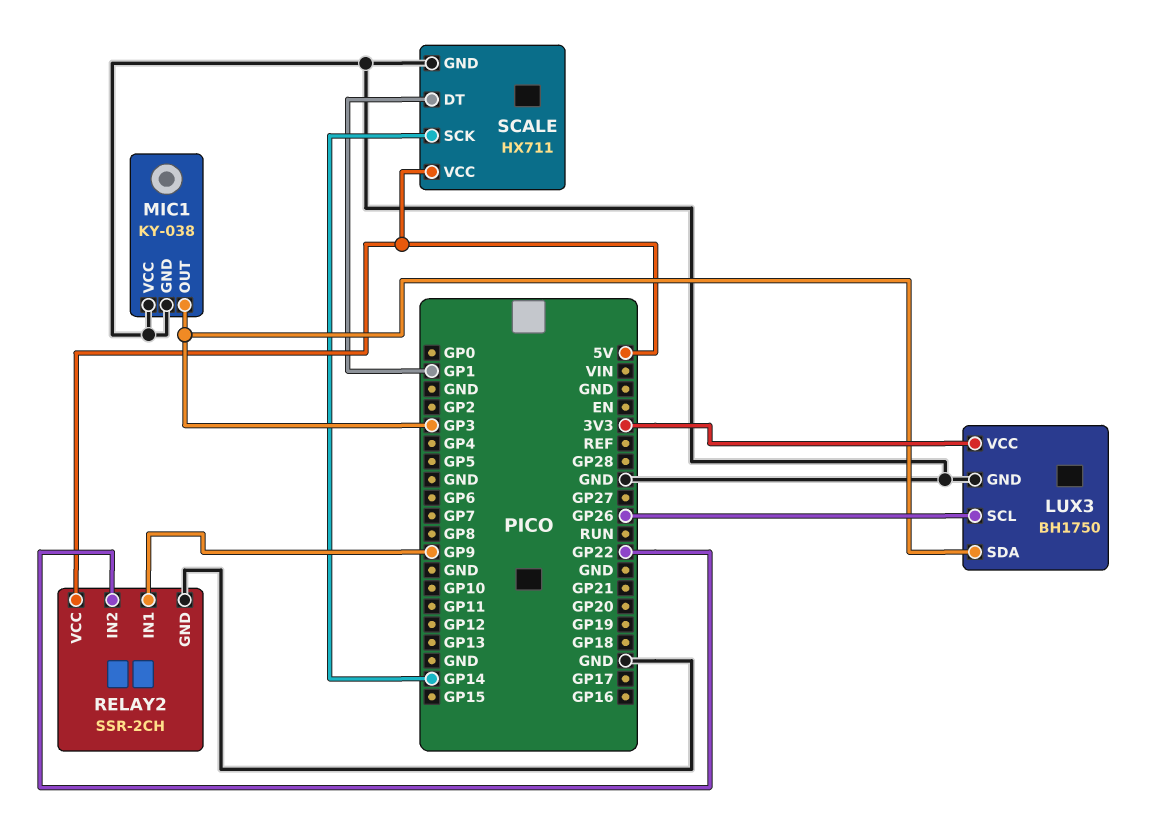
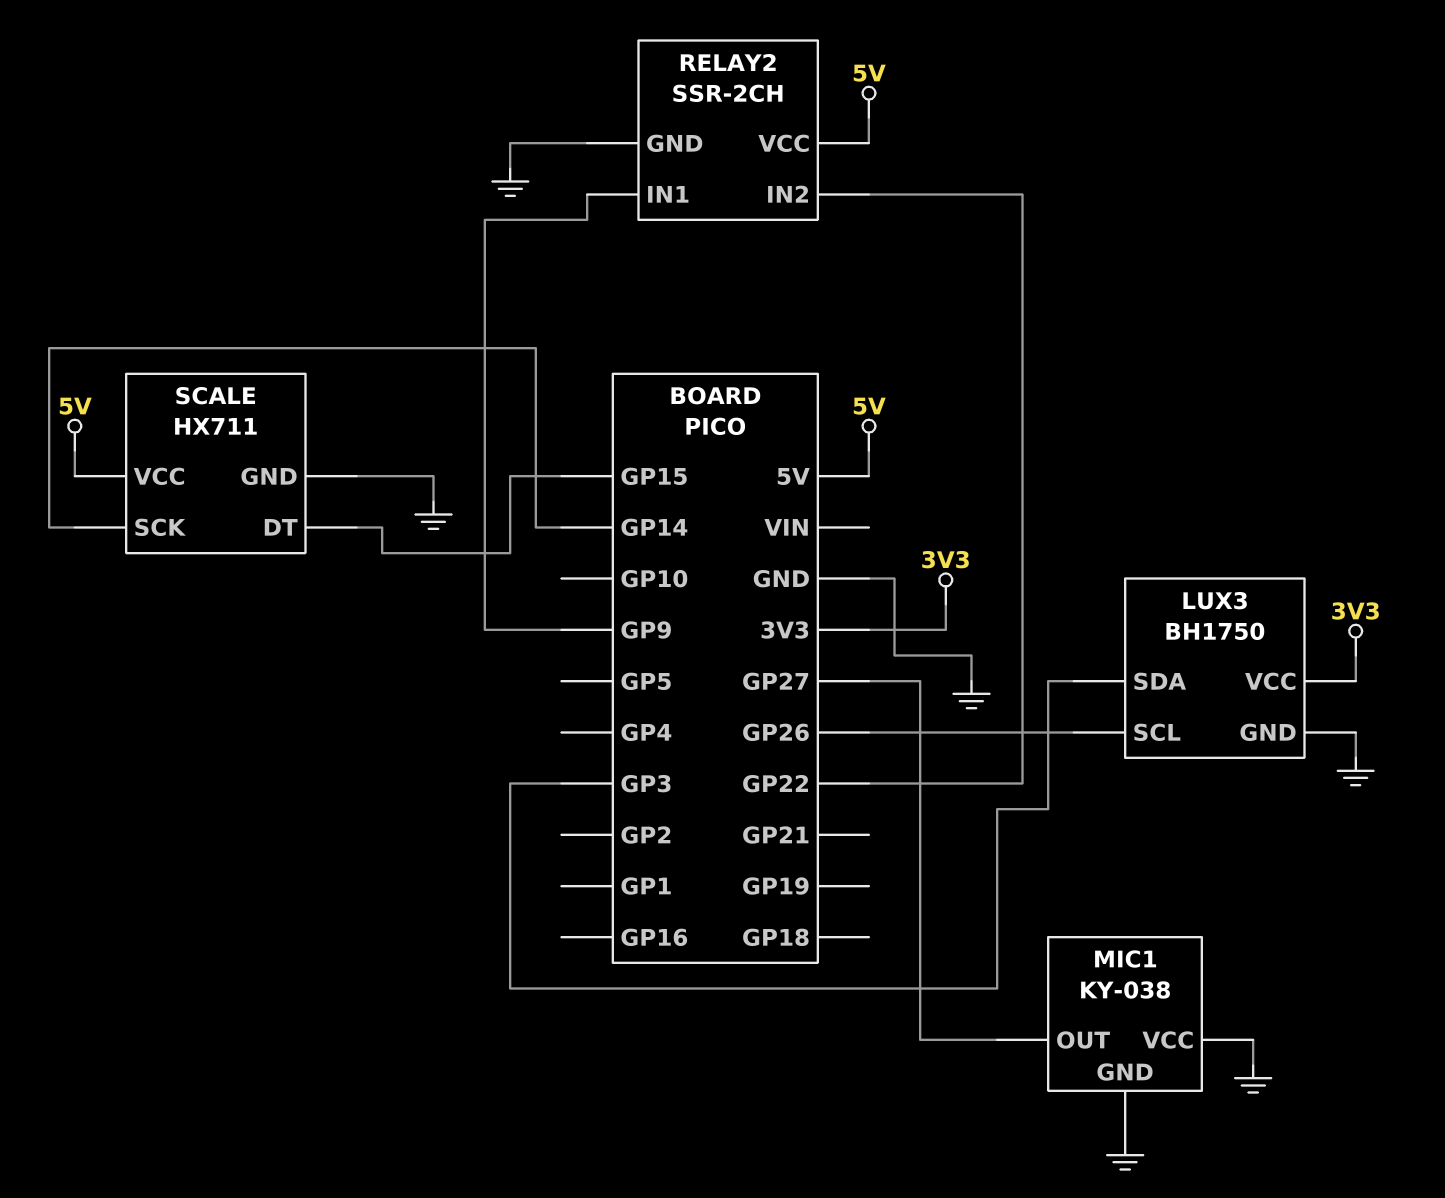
MIC1 pin OUT: GP3 -> GP27
SCALE pin DT: GP1 -> GP15

